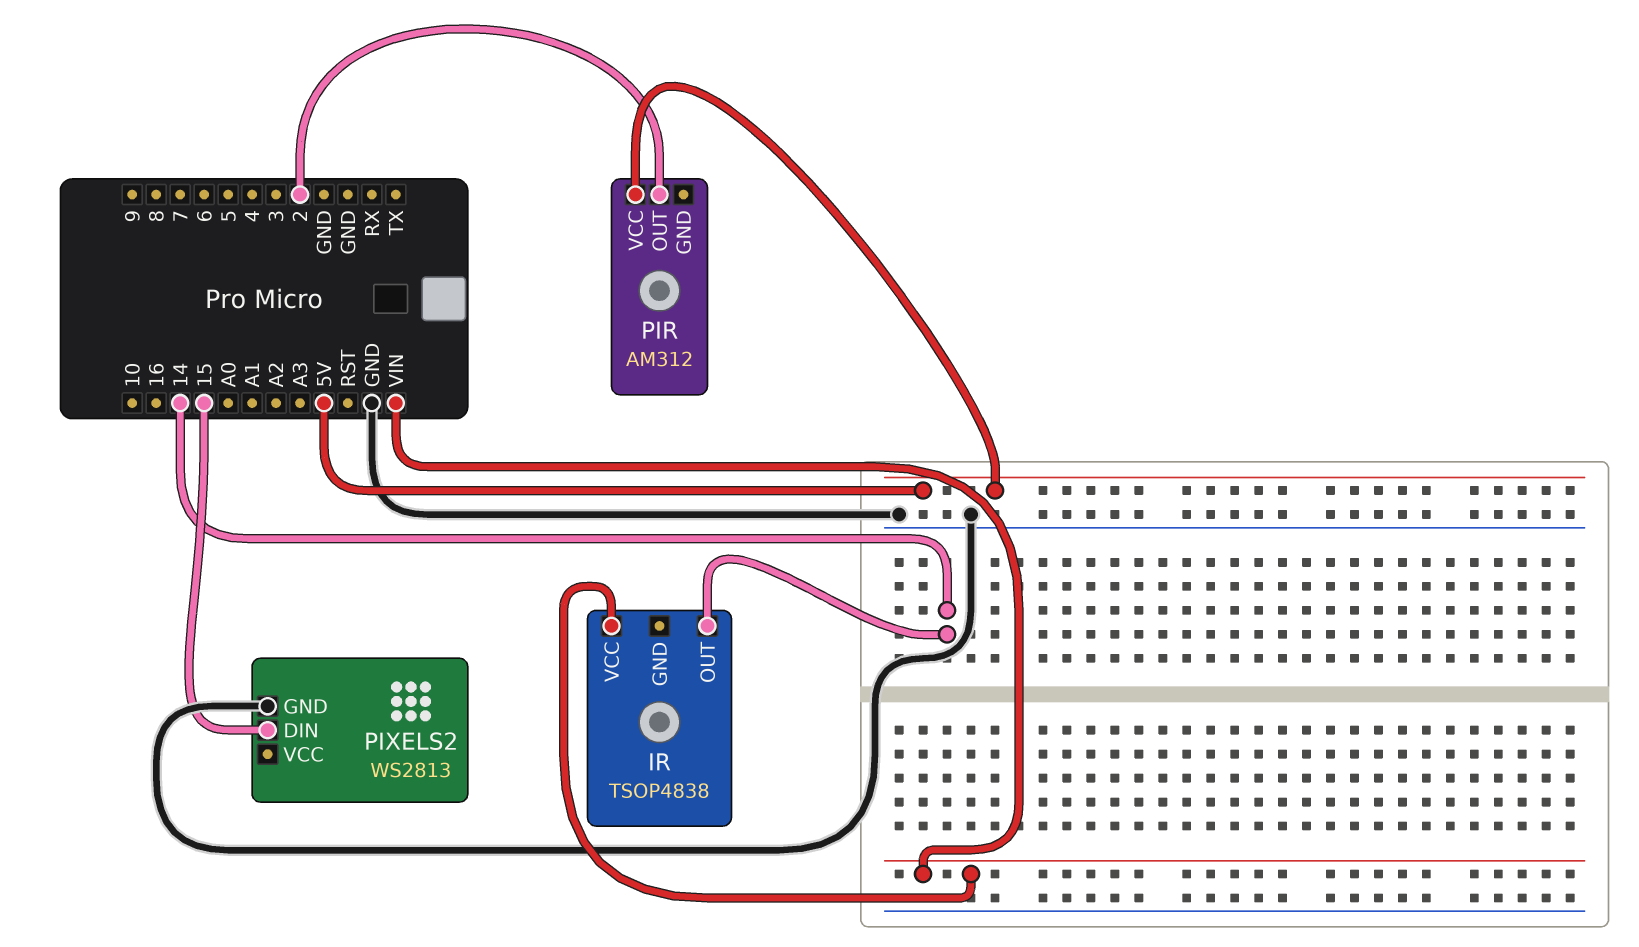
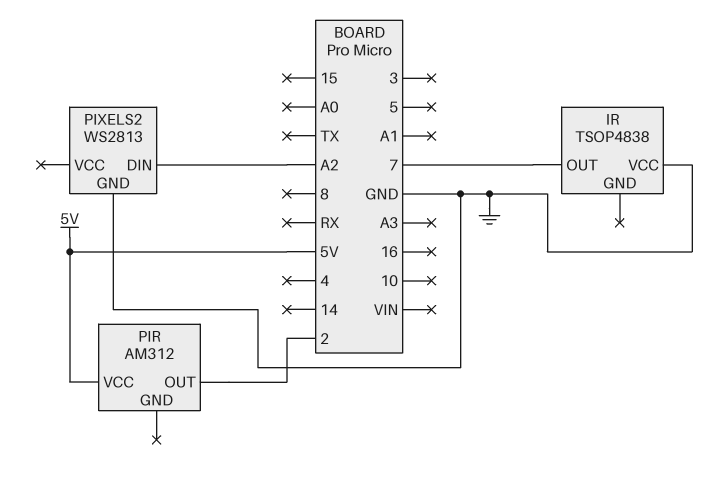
IR pin OUT: 14 -> 7
IR pin VCC: VIN -> GND
PIXELS2 pin DIN: 15 -> A2

